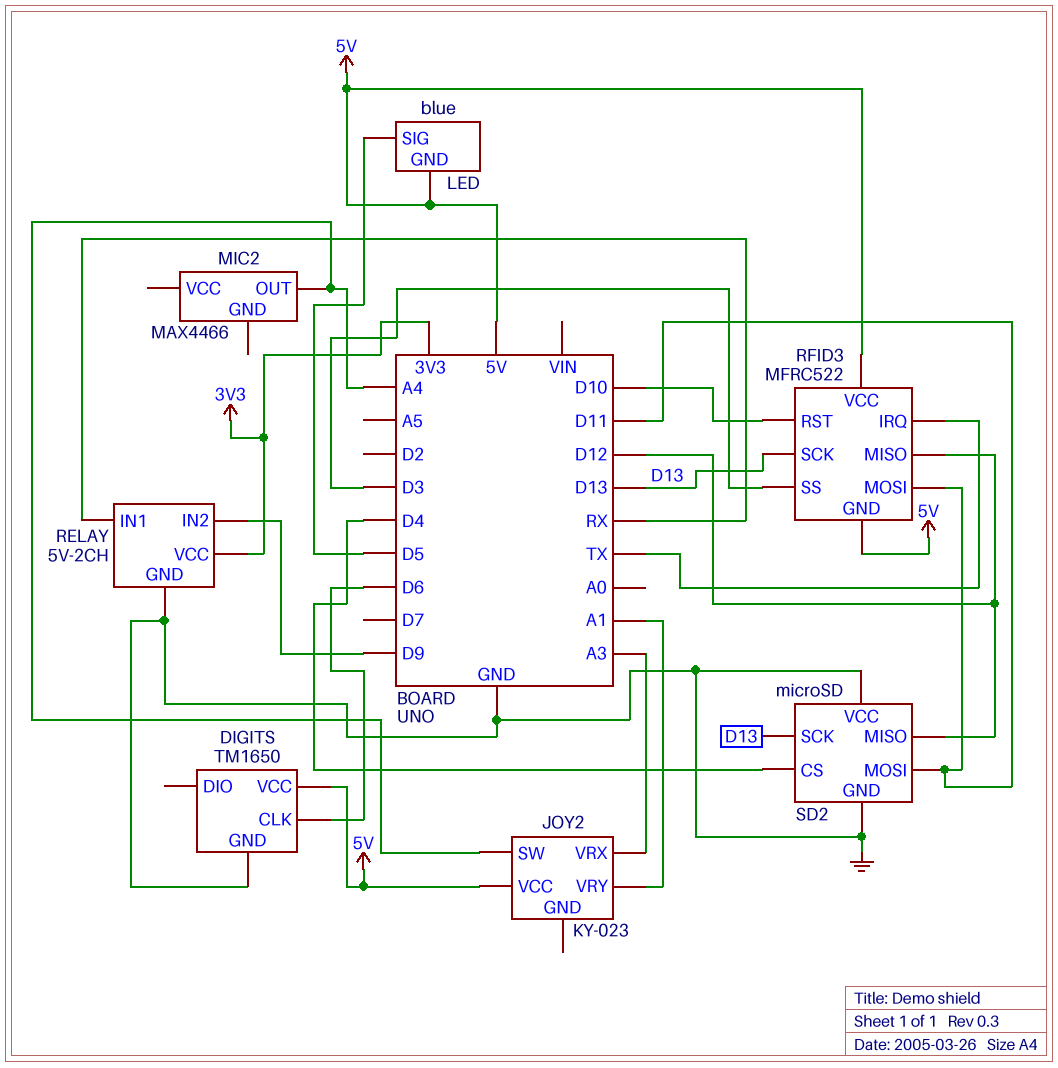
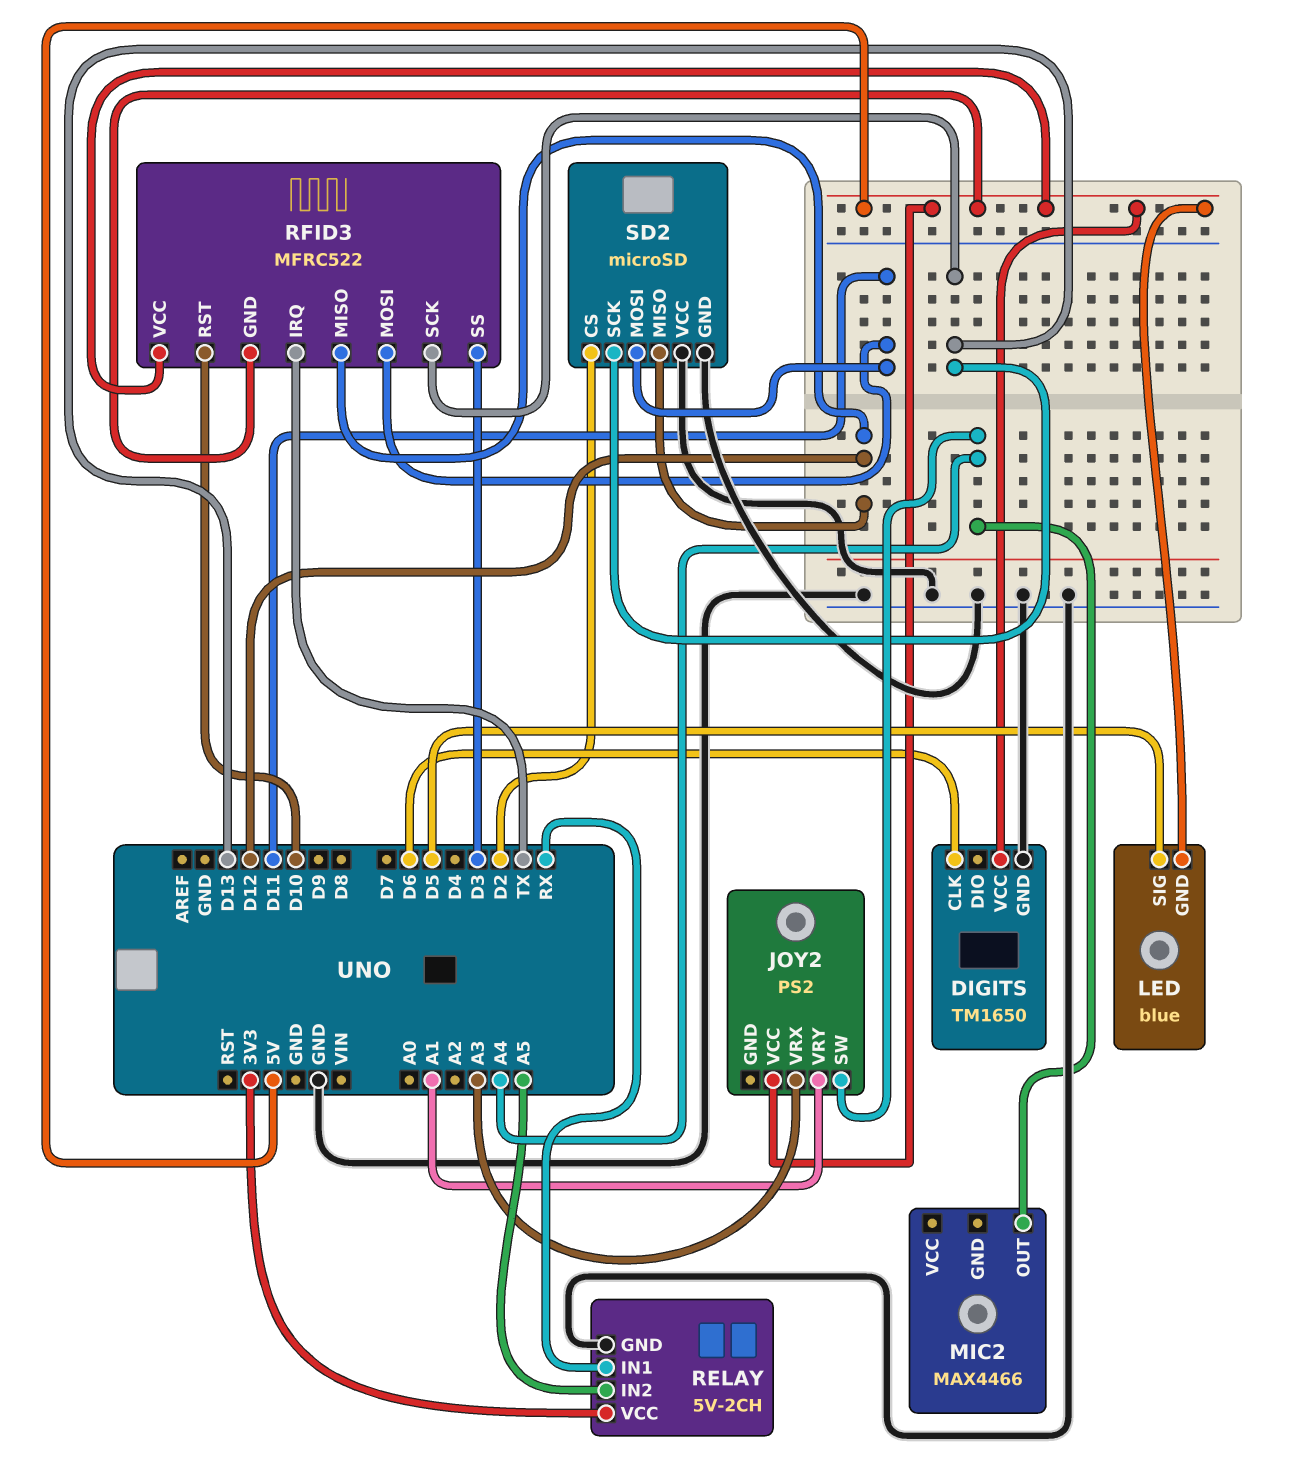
JOY2: KY-023 -> PS2
RELAY pin IN2: D9 -> A5
SD2 pin CS: D4 -> D2

